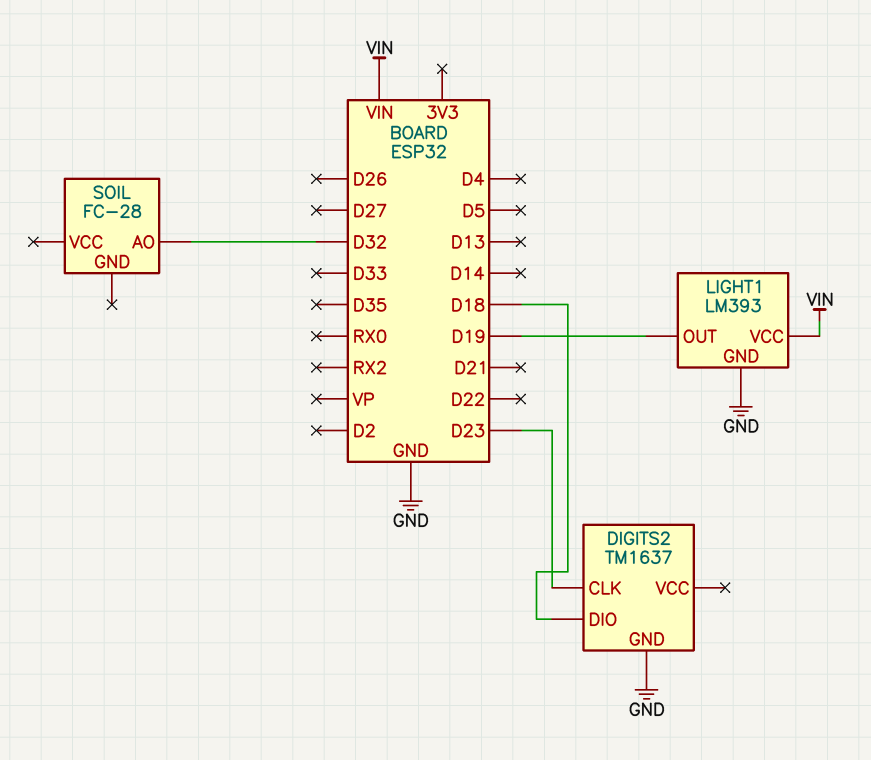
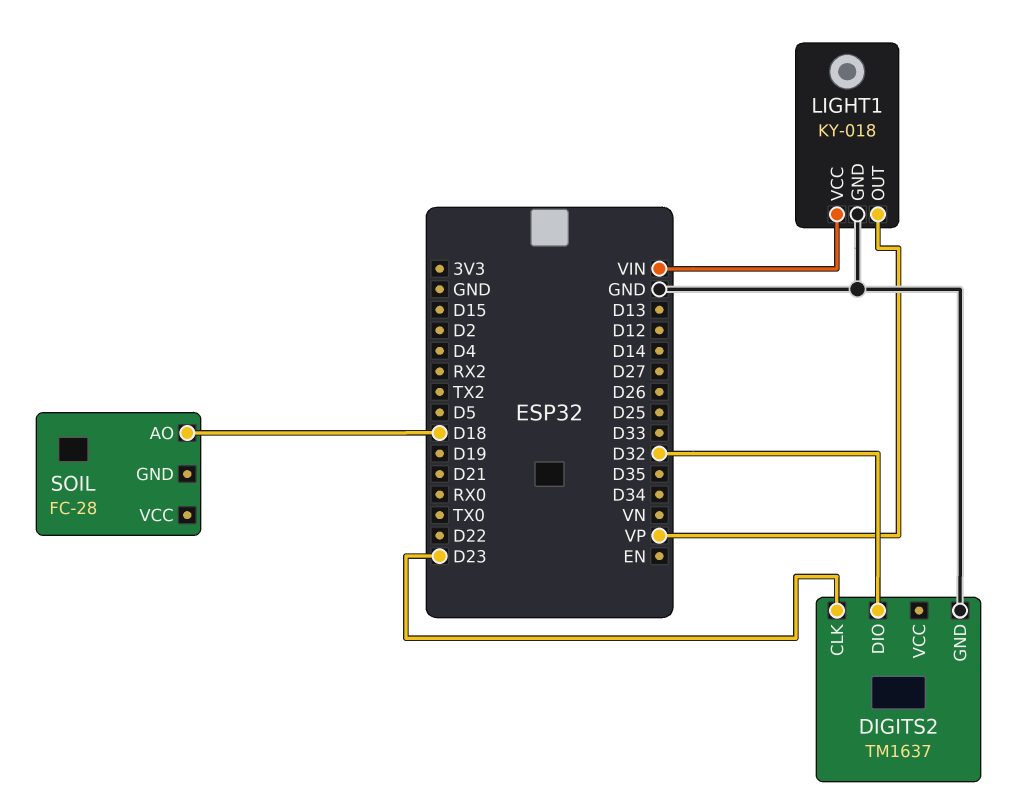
DIGITS2 pin DIO: D18 -> D32
LIGHT1: LM393 -> KY-018
LIGHT1 pin OUT: D19 -> VP
SOIL pin AO: D32 -> D18

